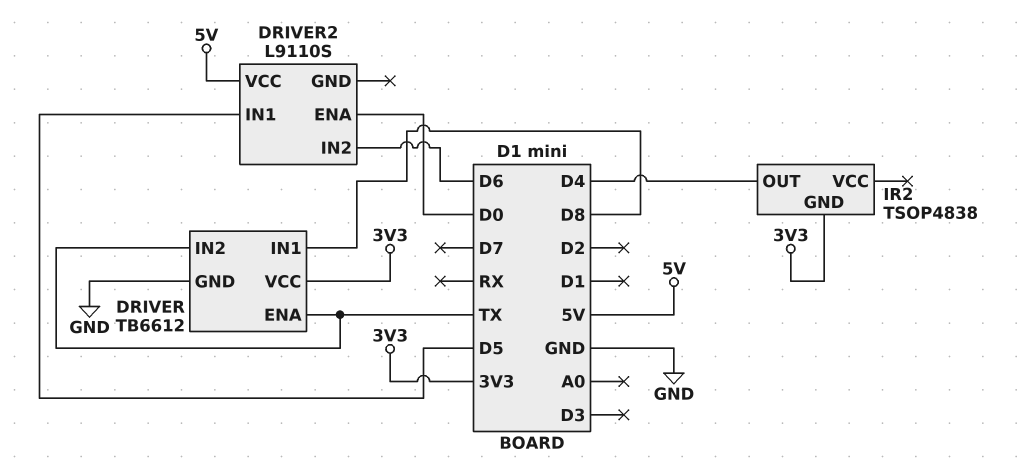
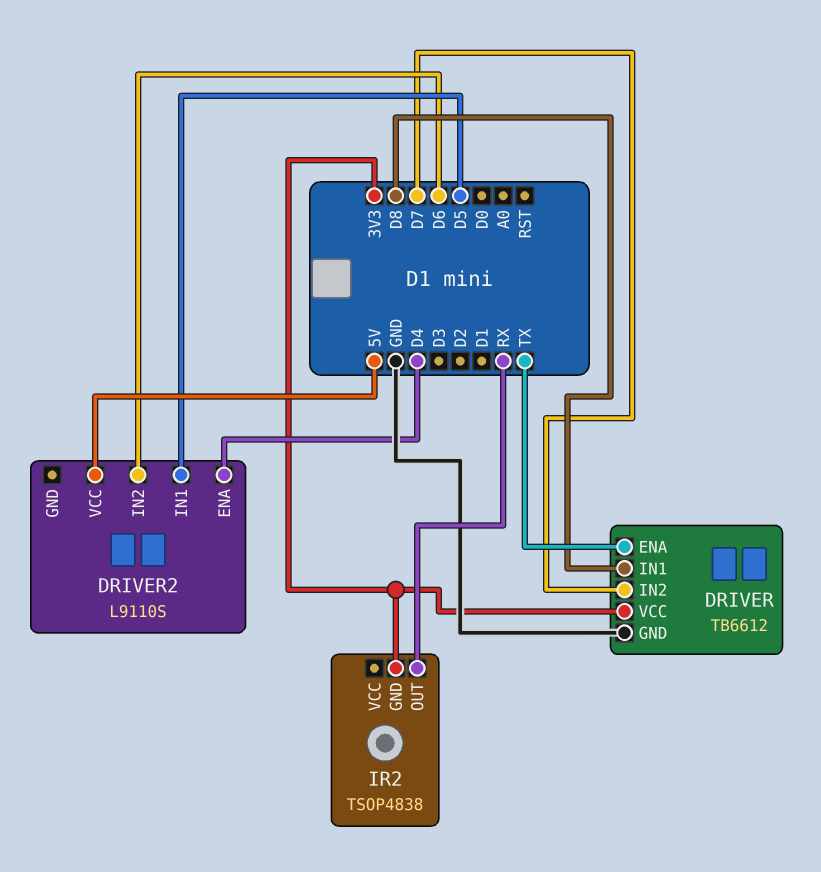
DRIVER pin IN2: TX -> D7
DRIVER2 pin ENA: D0 -> D4
IR2 pin OUT: D4 -> RX

